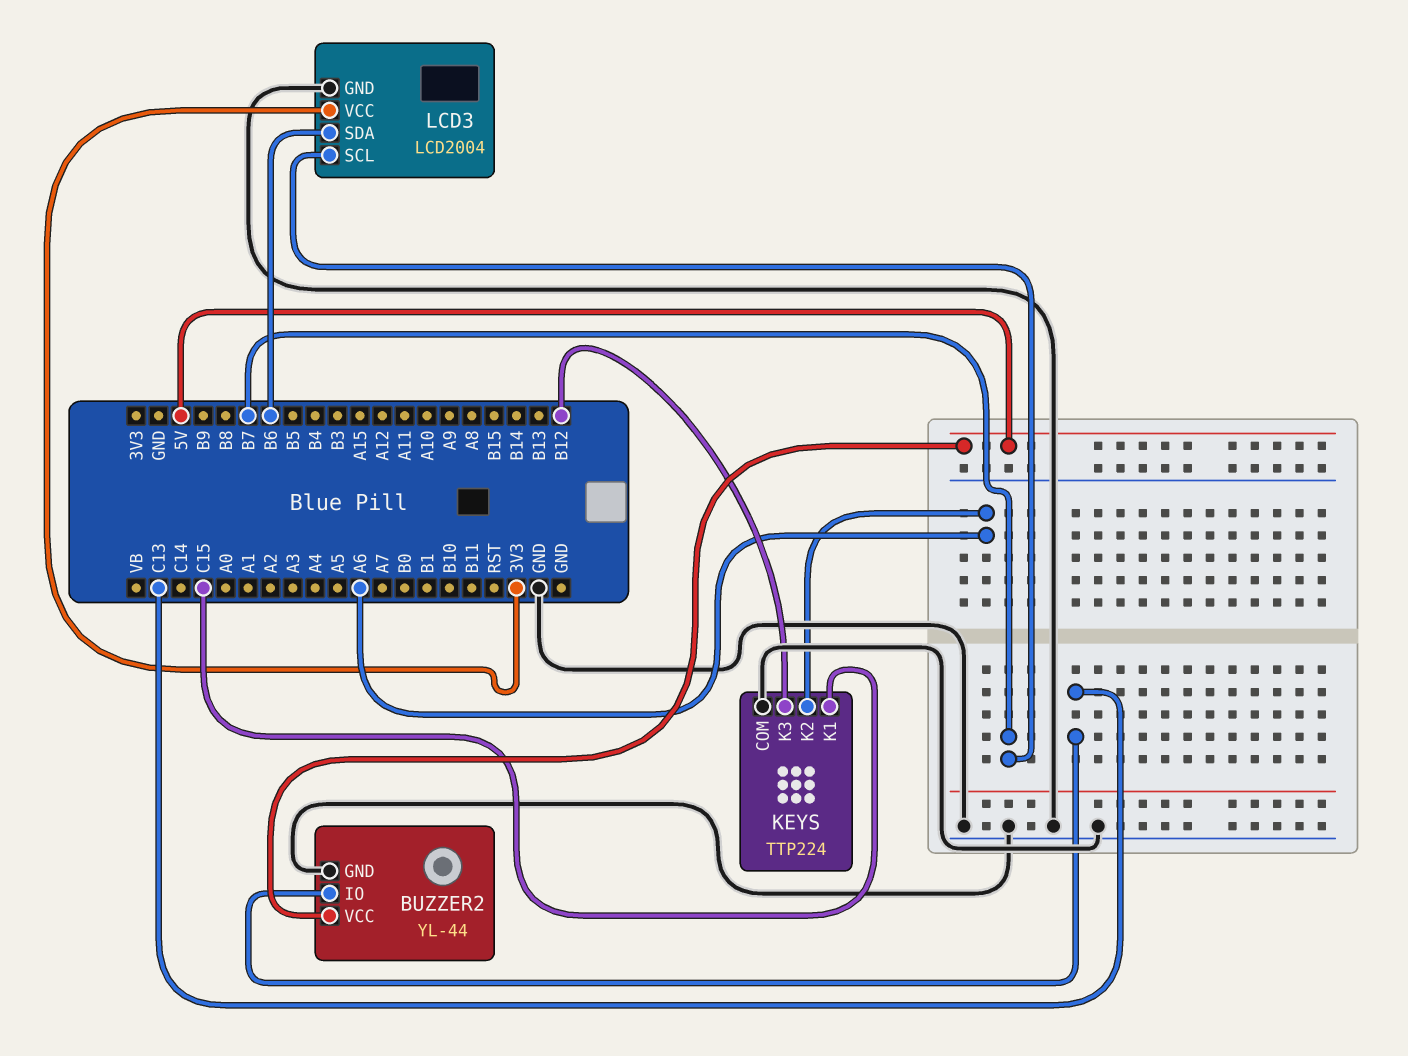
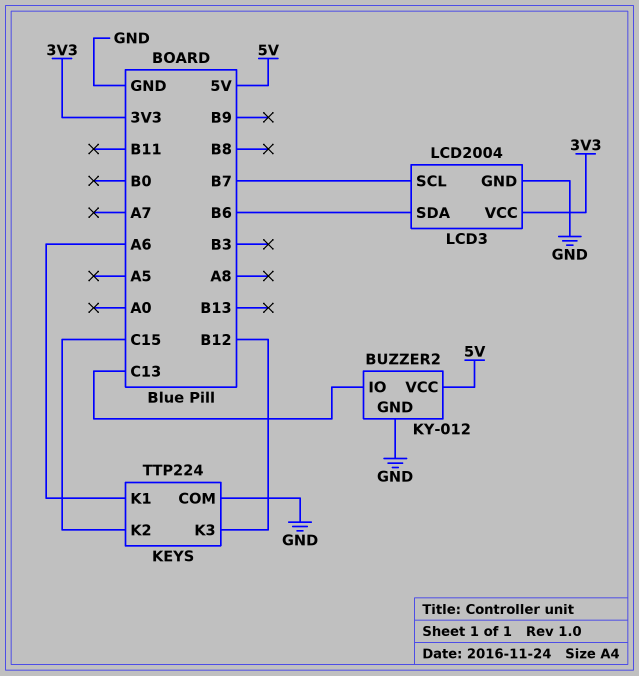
BUZZER2: YL-44 -> KY-012
KEYS pin K1: C15 -> A6
KEYS pin K2: A6 -> C15

